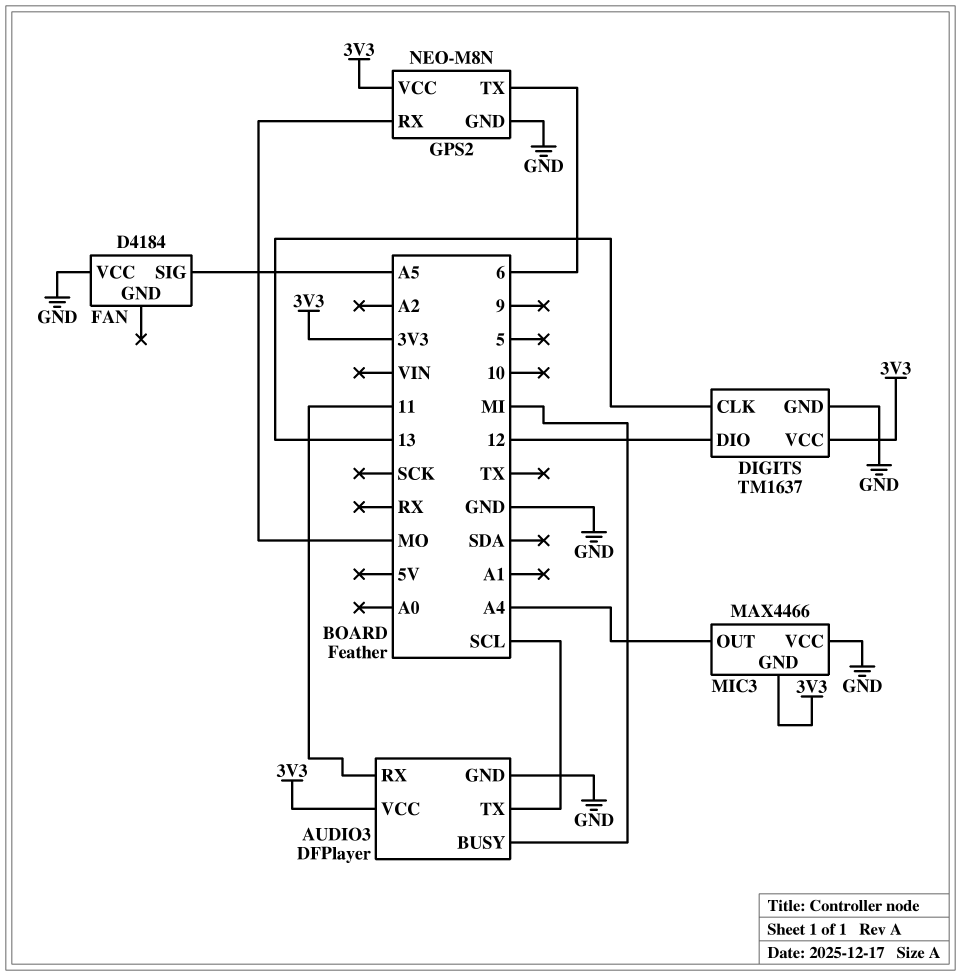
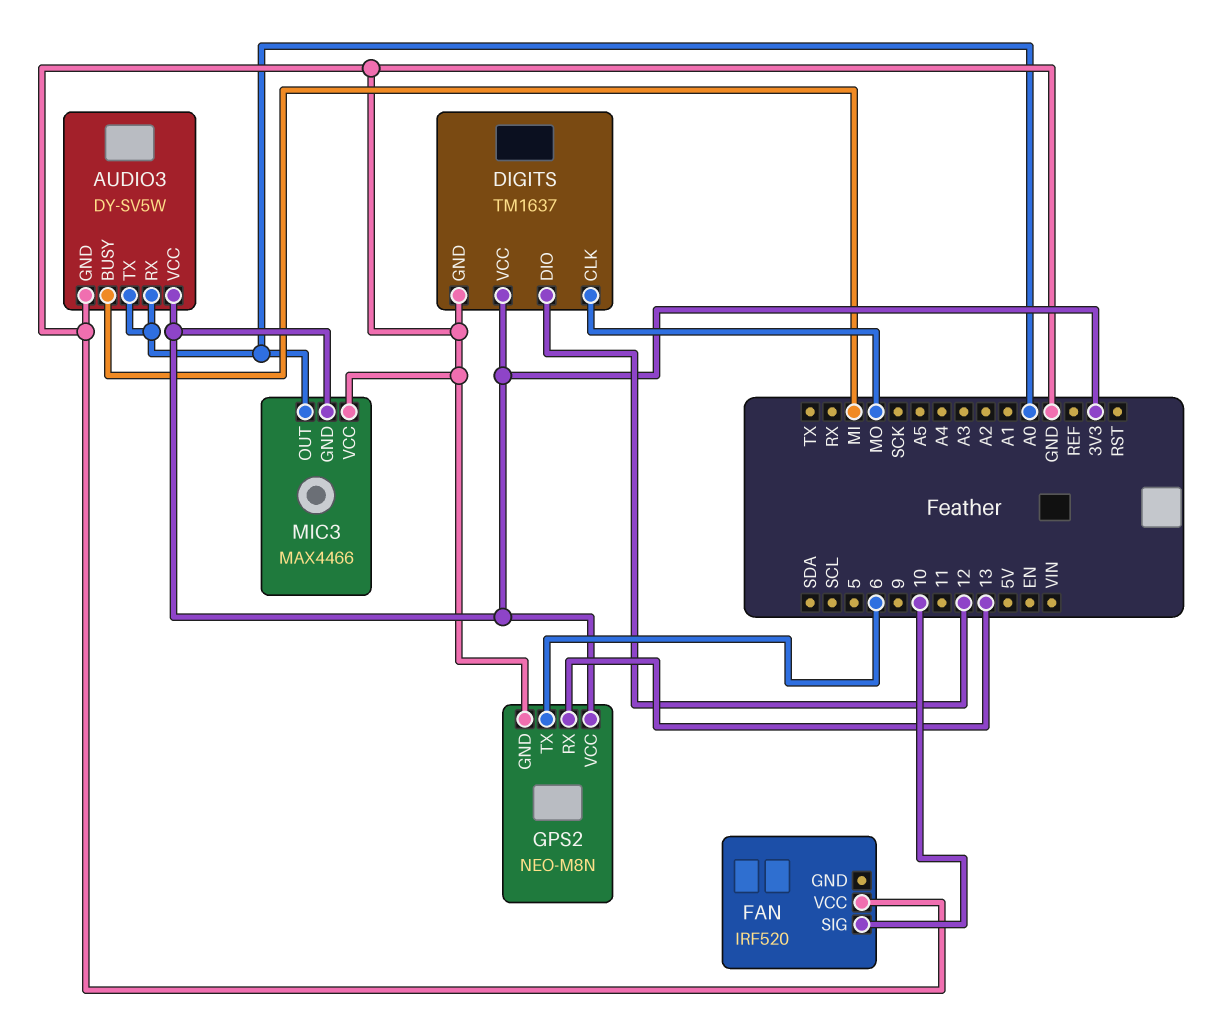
AUDIO3: DFPlayer -> DY-SV5W
AUDIO3 pin RX: 11 -> A0
AUDIO3 pin TX: SCL -> A0
DIGITS pin CLK: 13 -> MO
FAN: D4184 -> IRF520
FAN pin SIG: A5 -> 10
GPS2 pin RX: MO -> 13
MIC3 pin OUT: A4 -> A0

